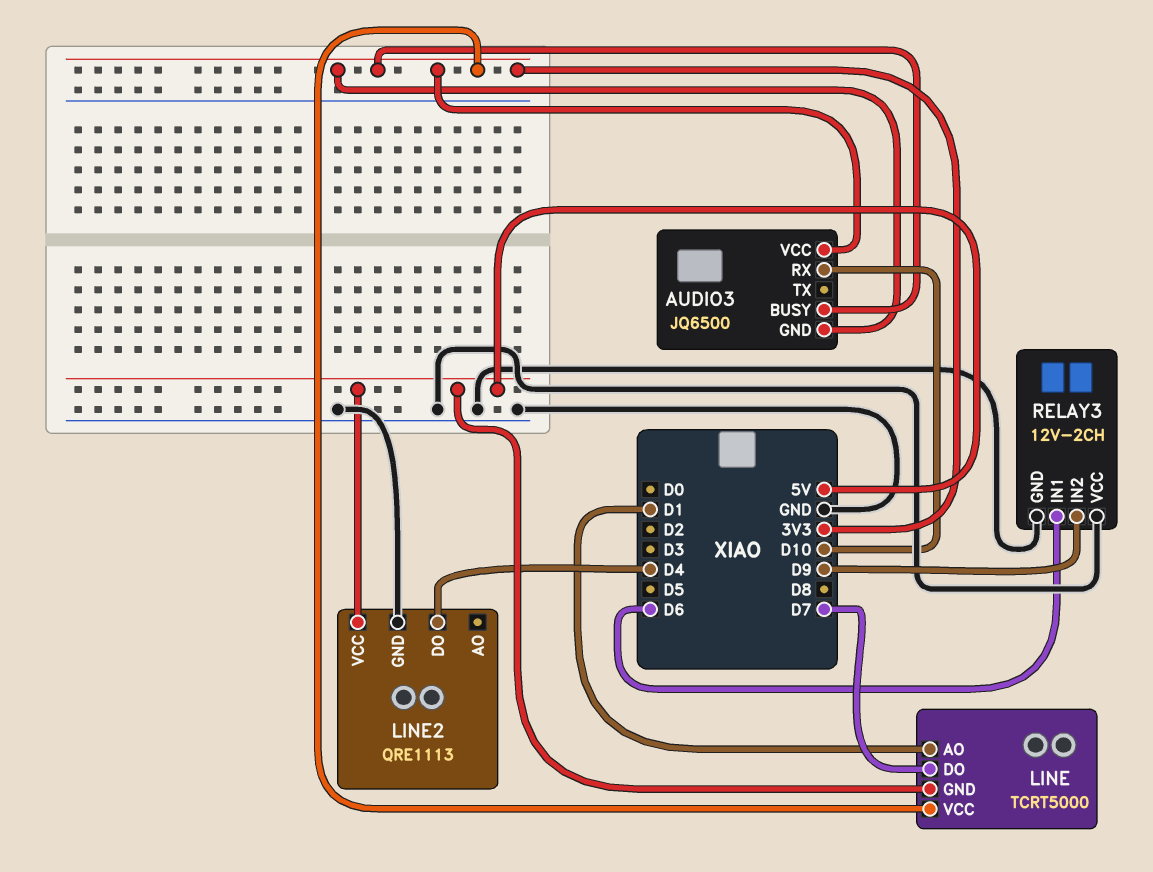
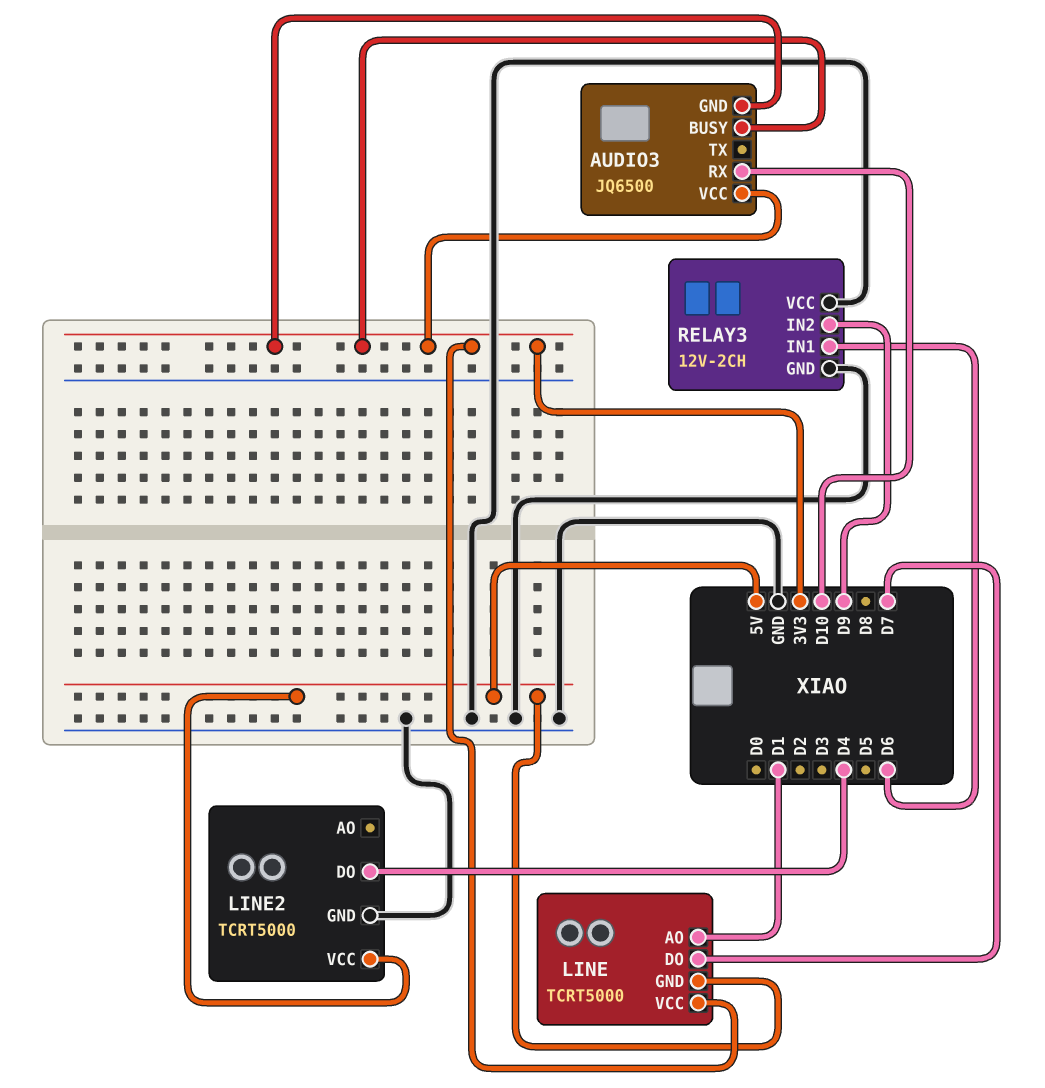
LINE2: QRE1113 -> TCRT5000

